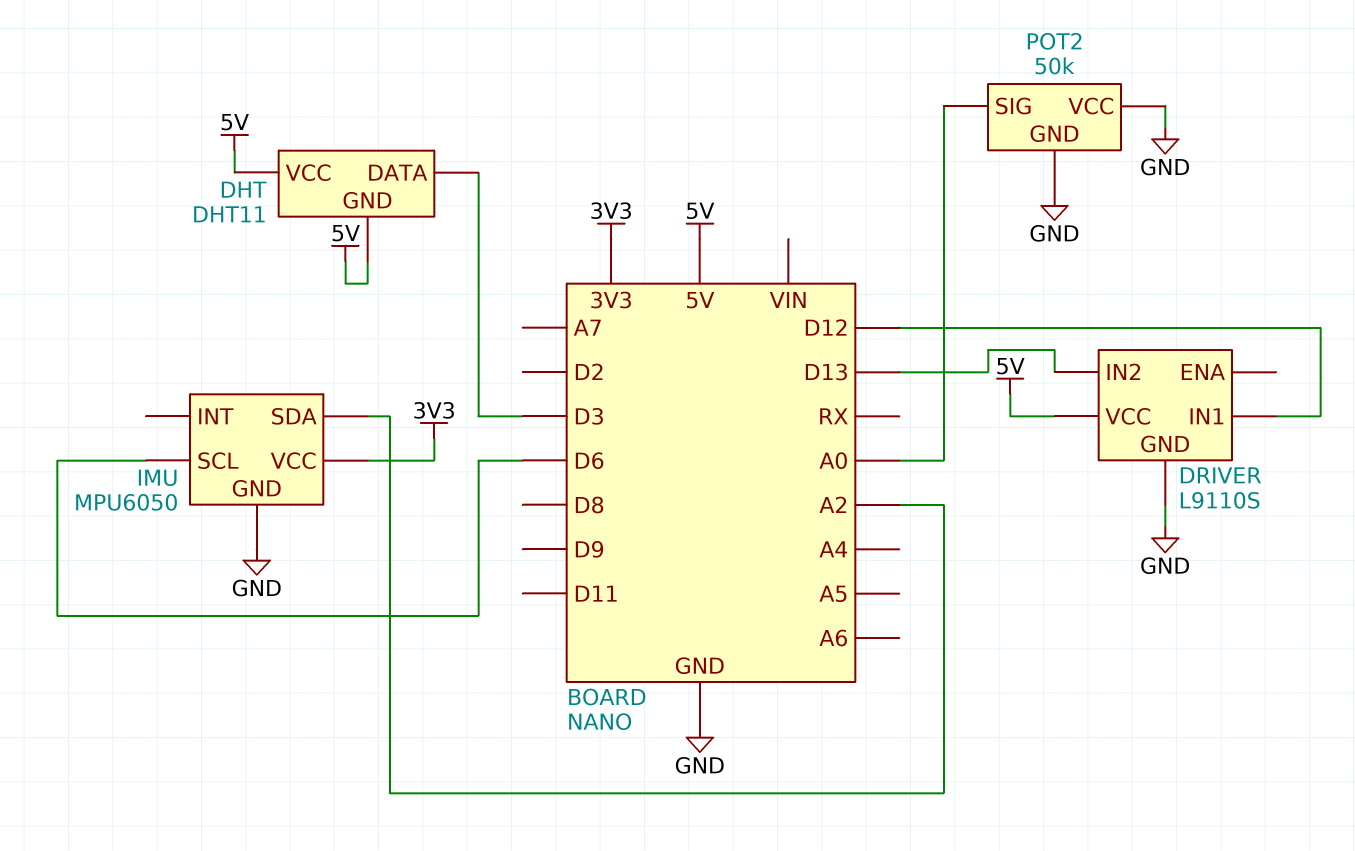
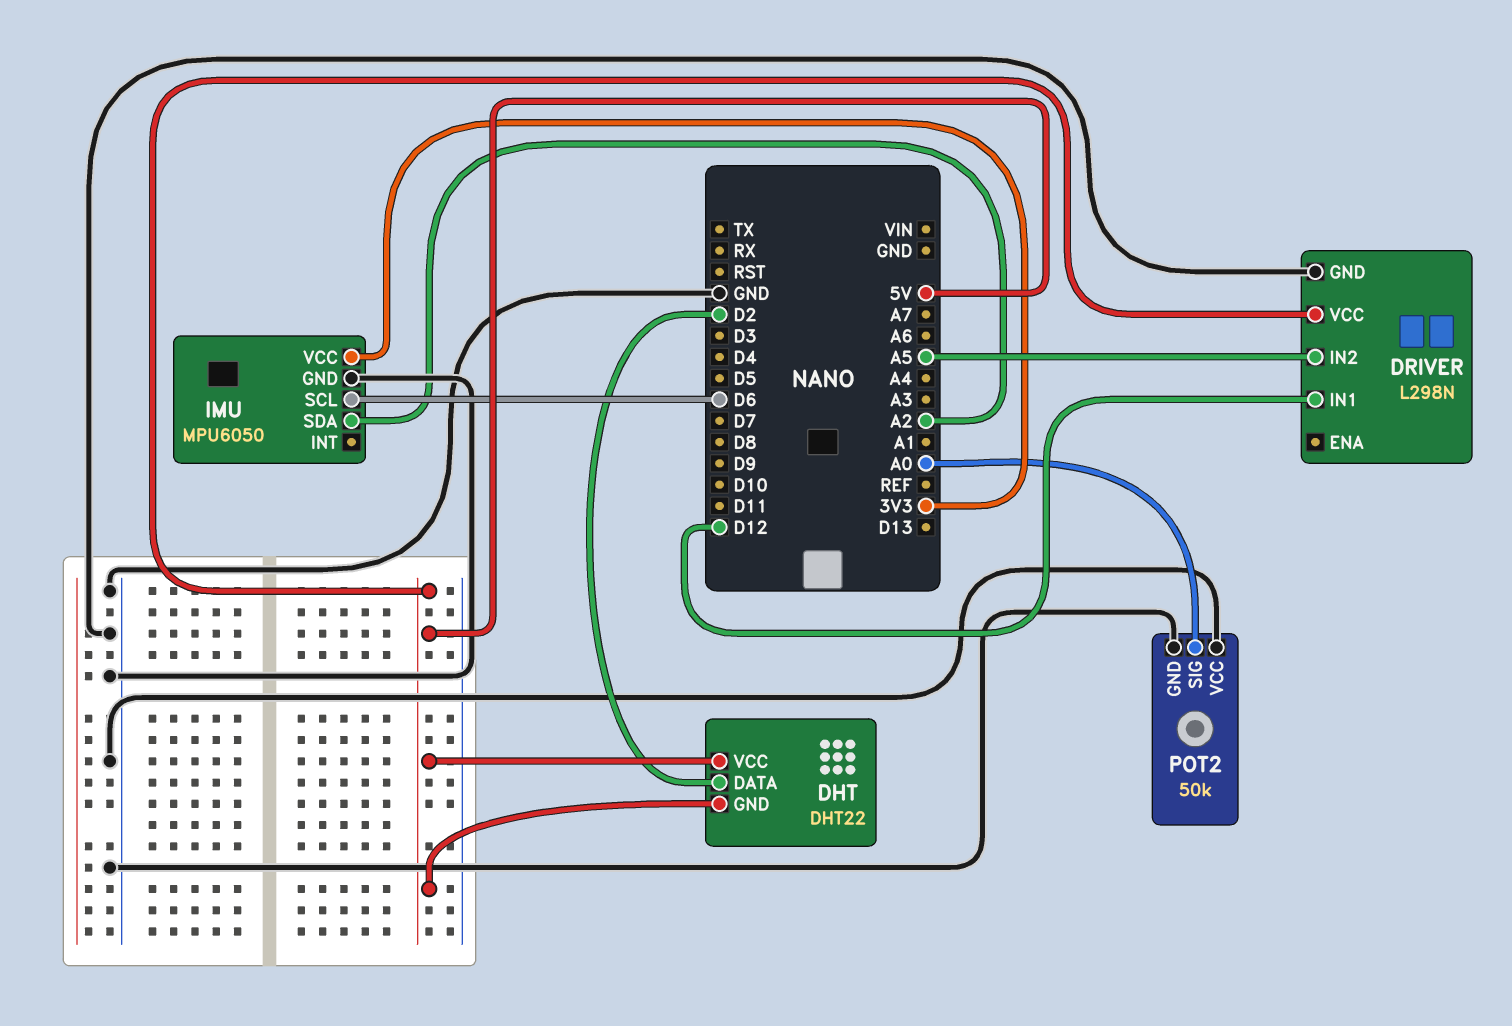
DHT: DHT11 -> DHT22
DHT pin DATA: D3 -> D2
DRIVER: L9110S -> L298N
DRIVER pin IN2: D13 -> A5

